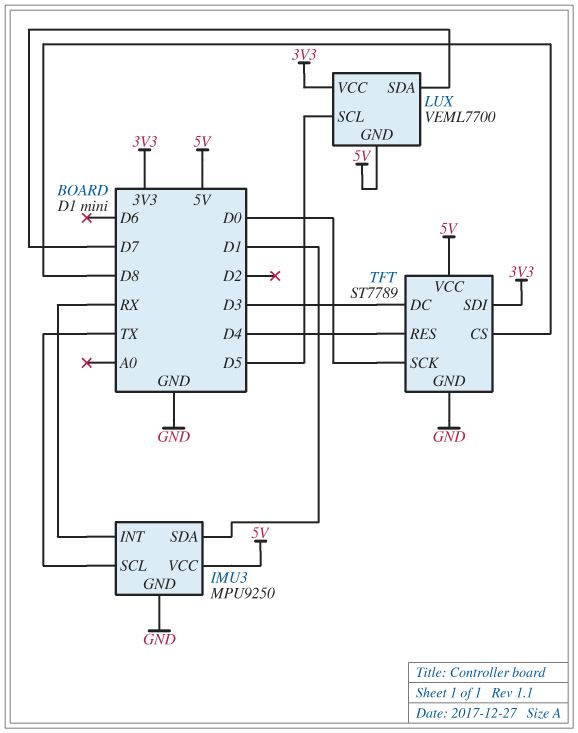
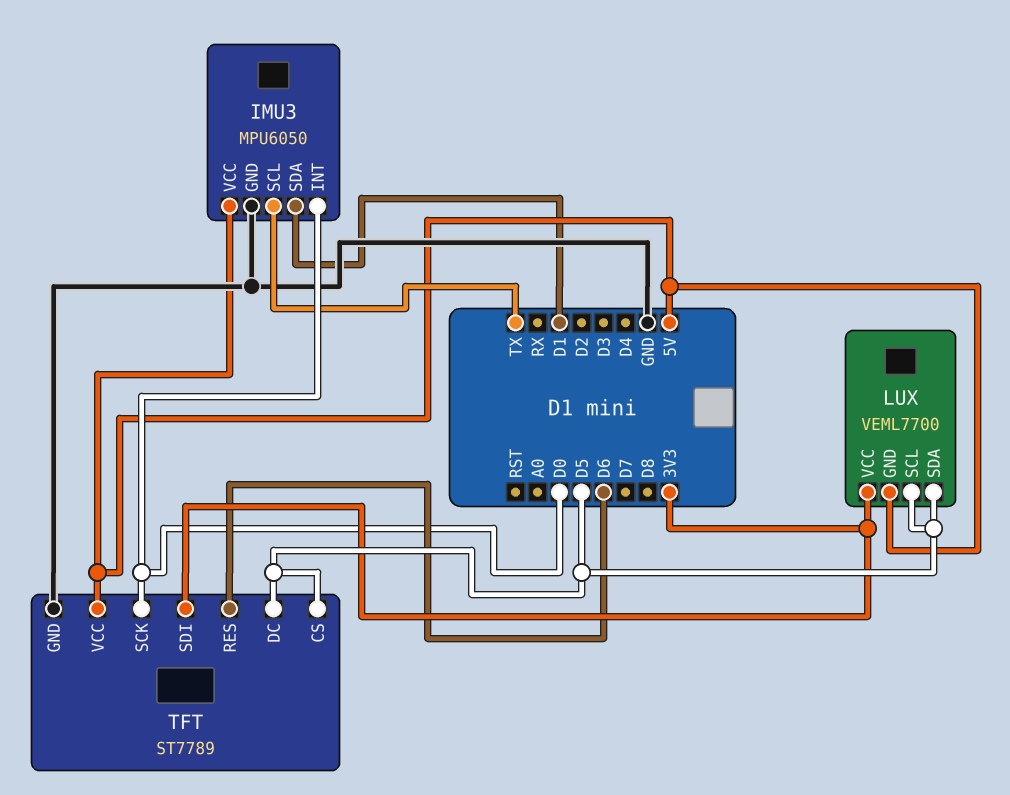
IMU3: MPU9250 -> MPU6050
IMU3 pin INT: RX -> D0
LUX pin SDA: D7 -> D5
TFT pin CS: D8 -> D5
TFT pin DC: D3 -> D5
TFT pin RES: D4 -> D6

